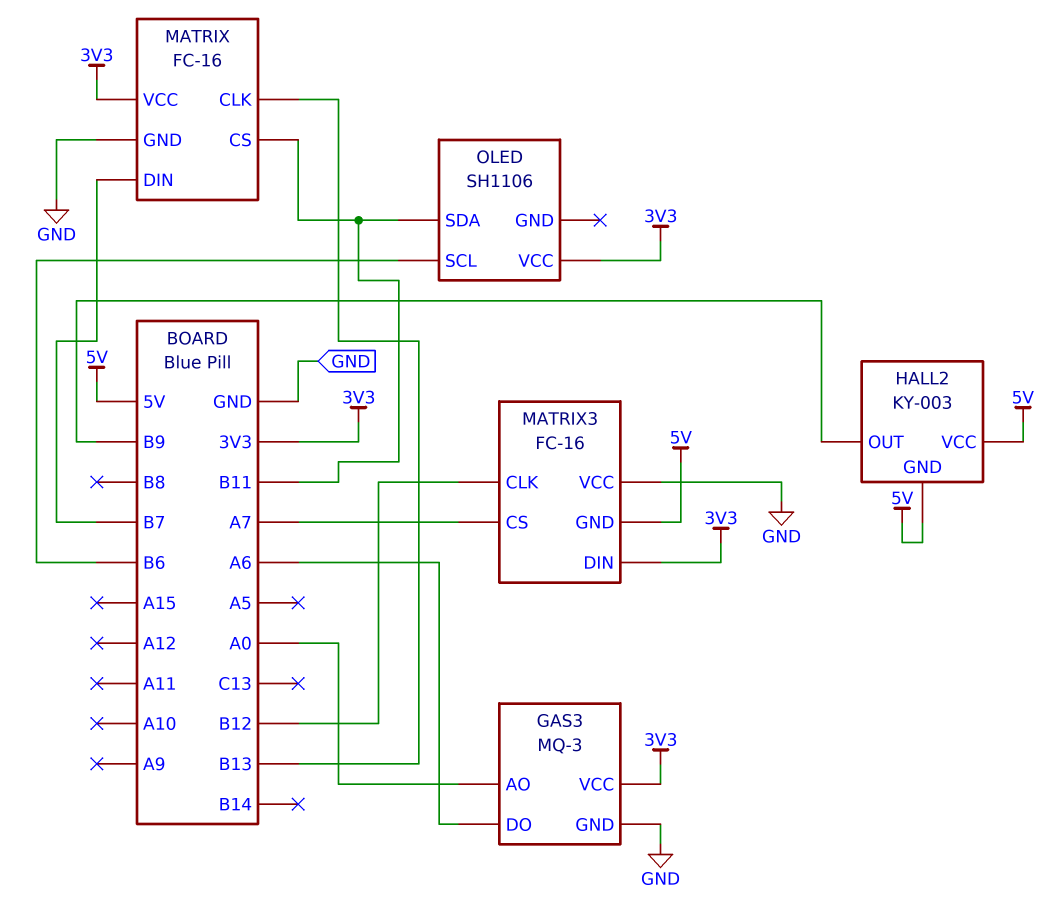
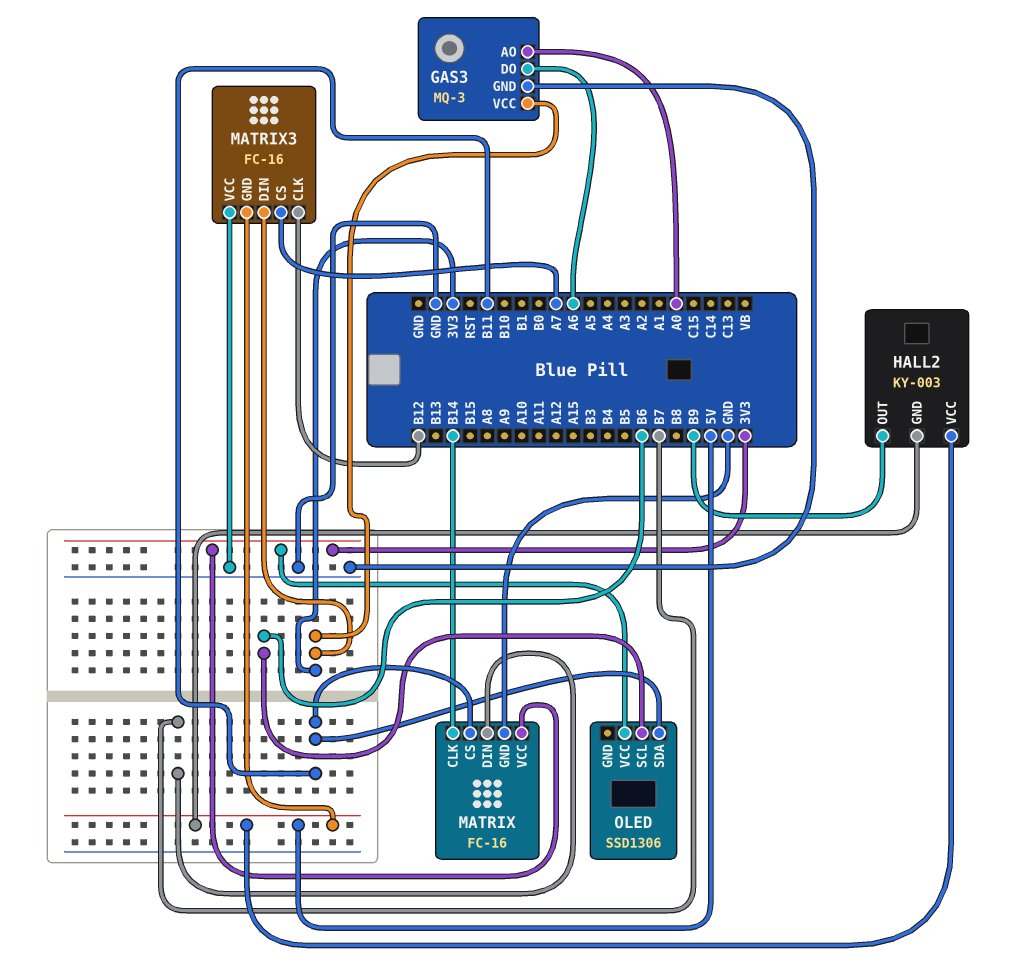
MATRIX pin CLK: B13 -> B14
OLED: SH1106 -> SSD1306

